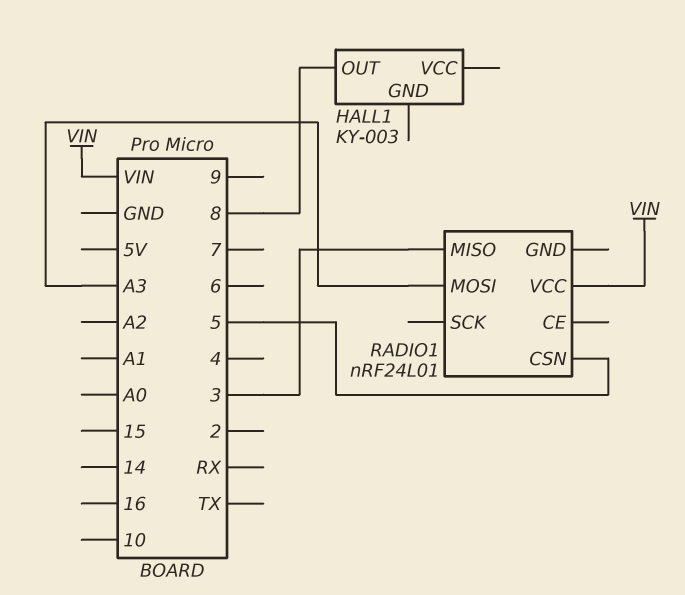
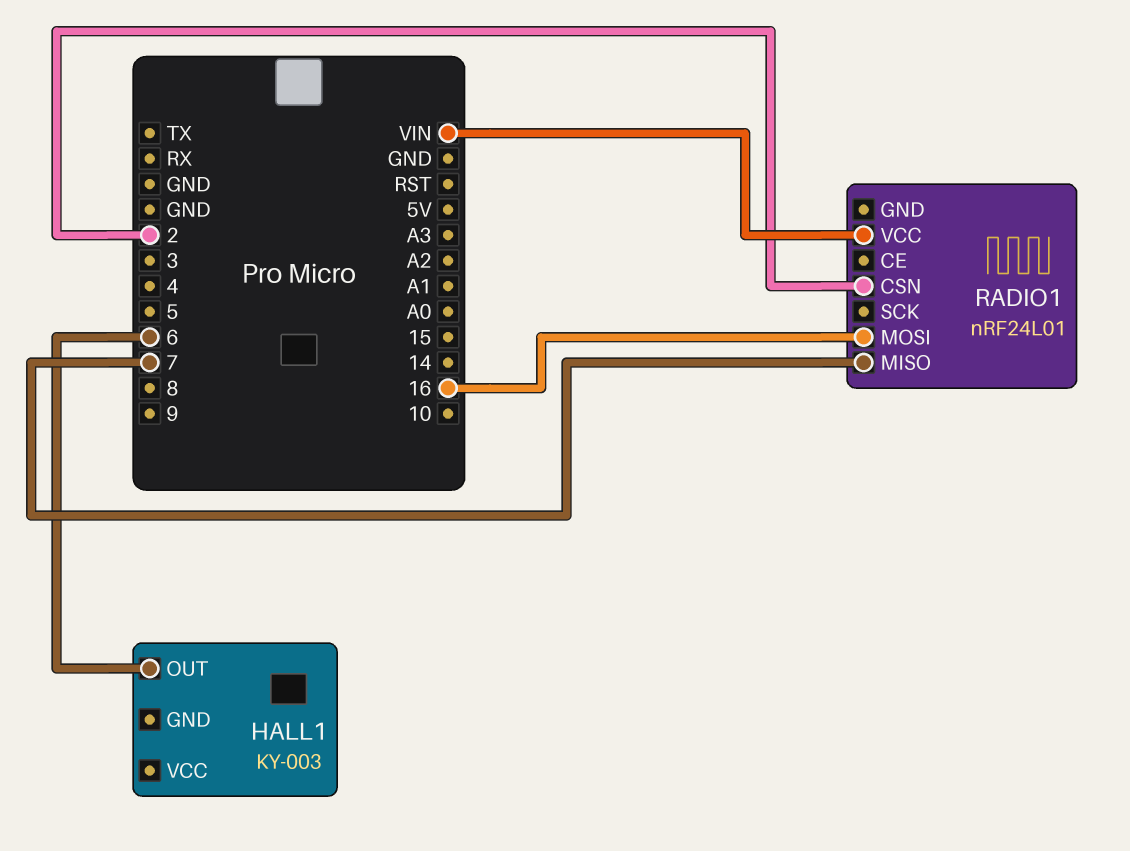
HALL1 pin OUT: 8 -> 6
RADIO1 pin CSN: 5 -> 2
RADIO1 pin MISO: 3 -> 7
RADIO1 pin MOSI: A3 -> 16

